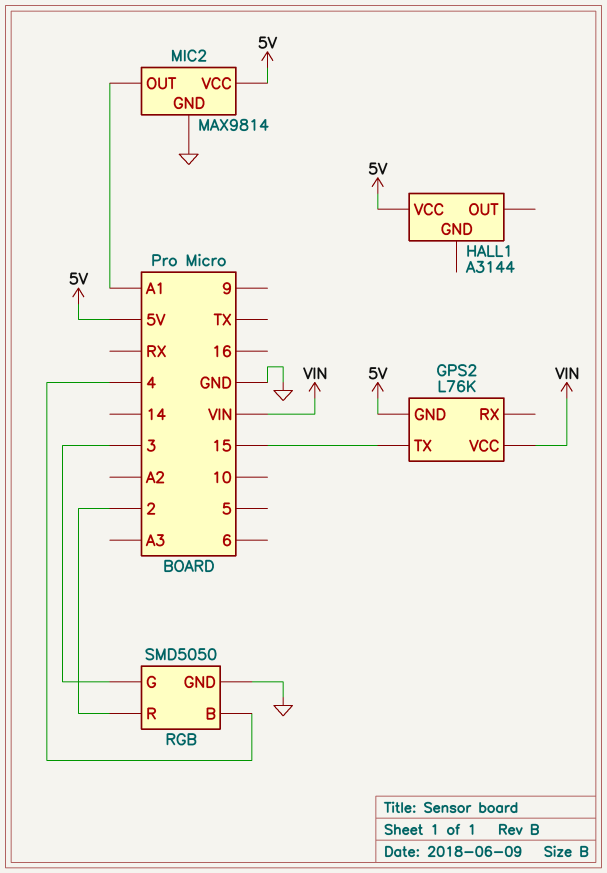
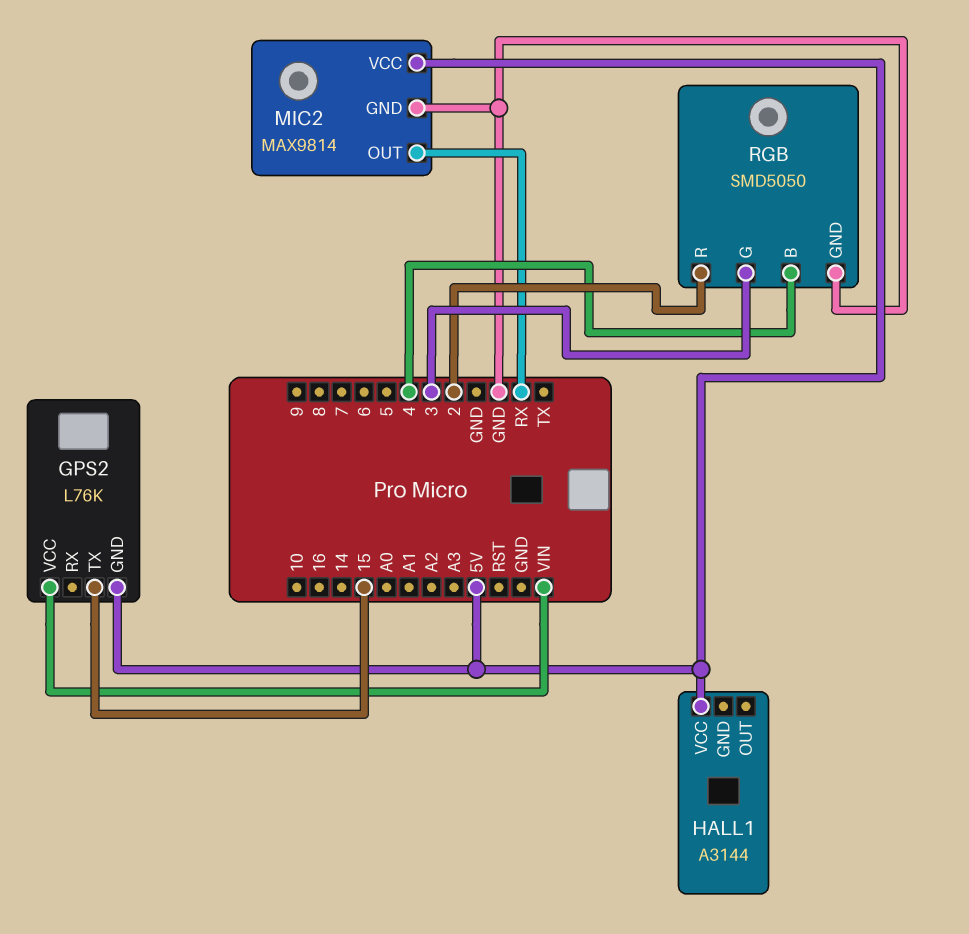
MIC2 pin OUT: A1 -> RX

